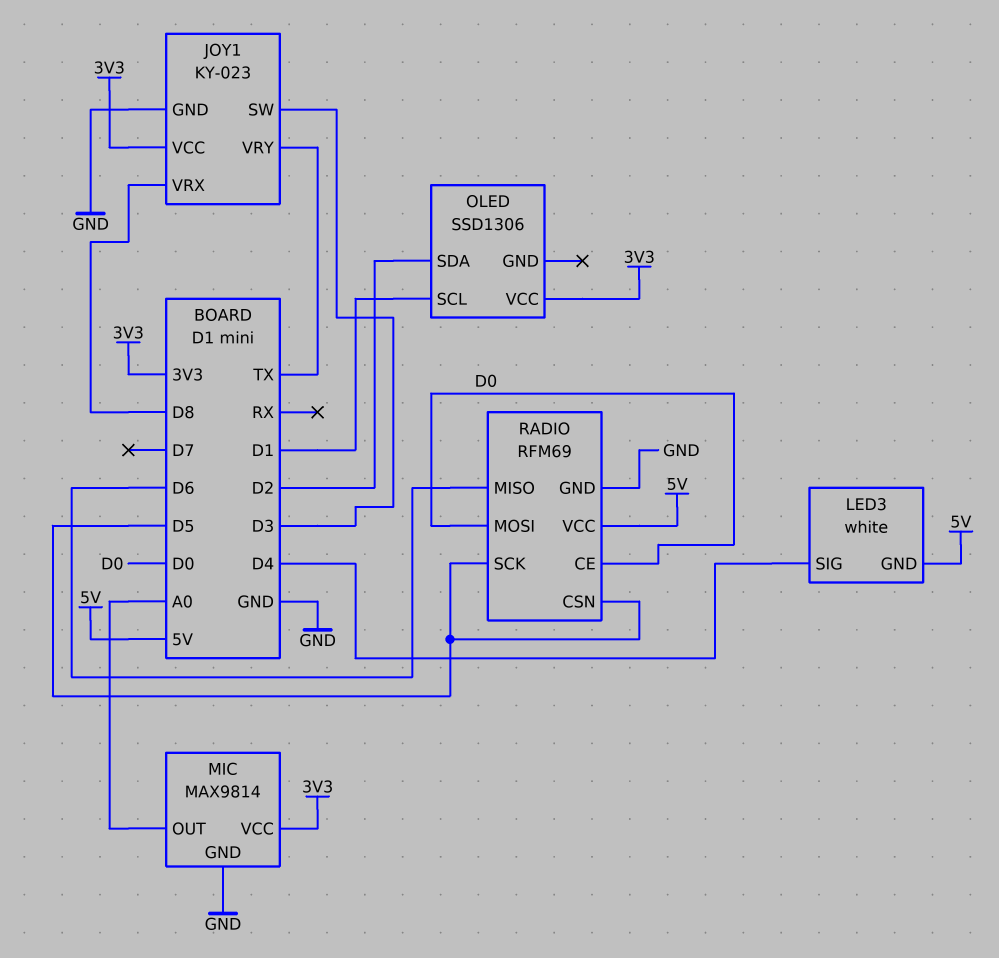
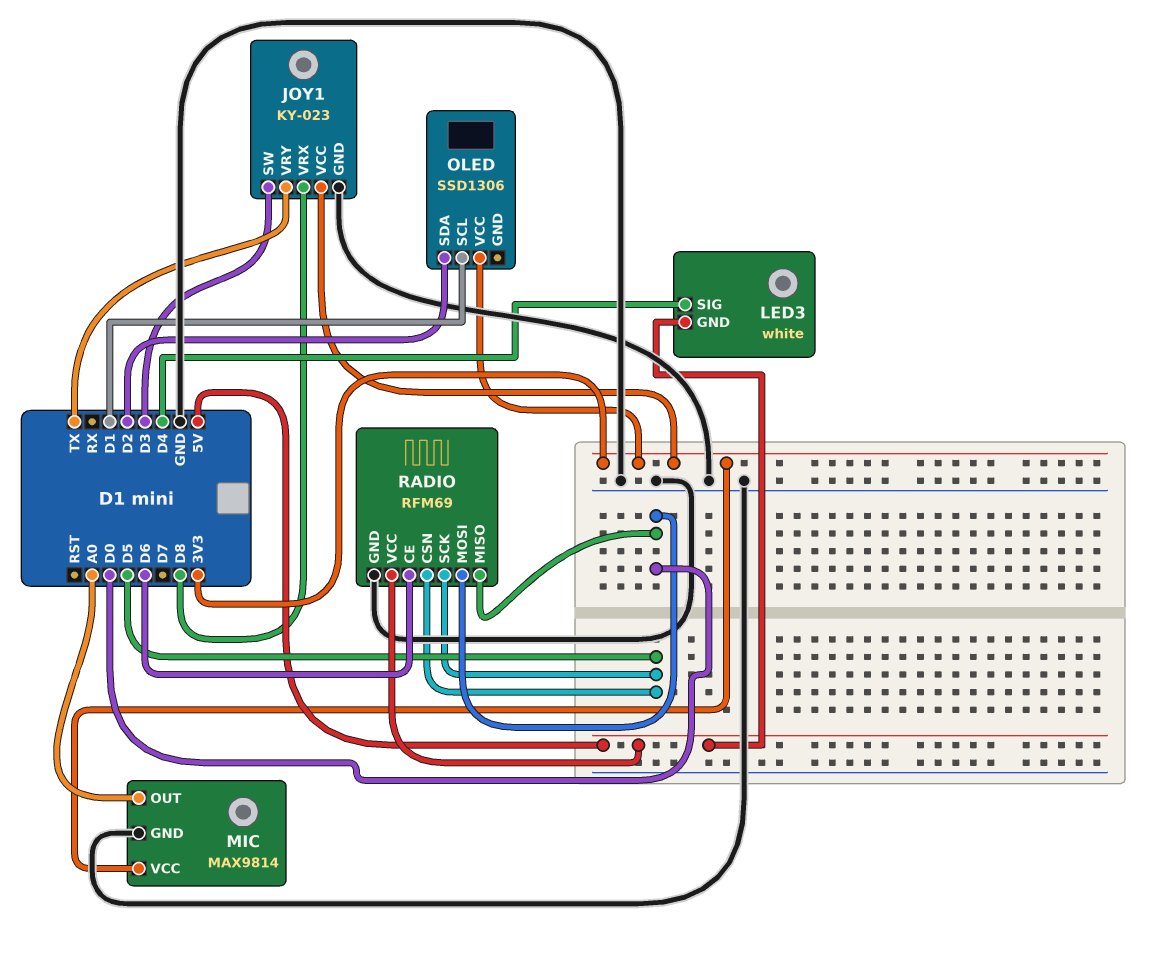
RADIO pin CE: D0 -> D6
RADIO pin MISO: D6 -> D0

